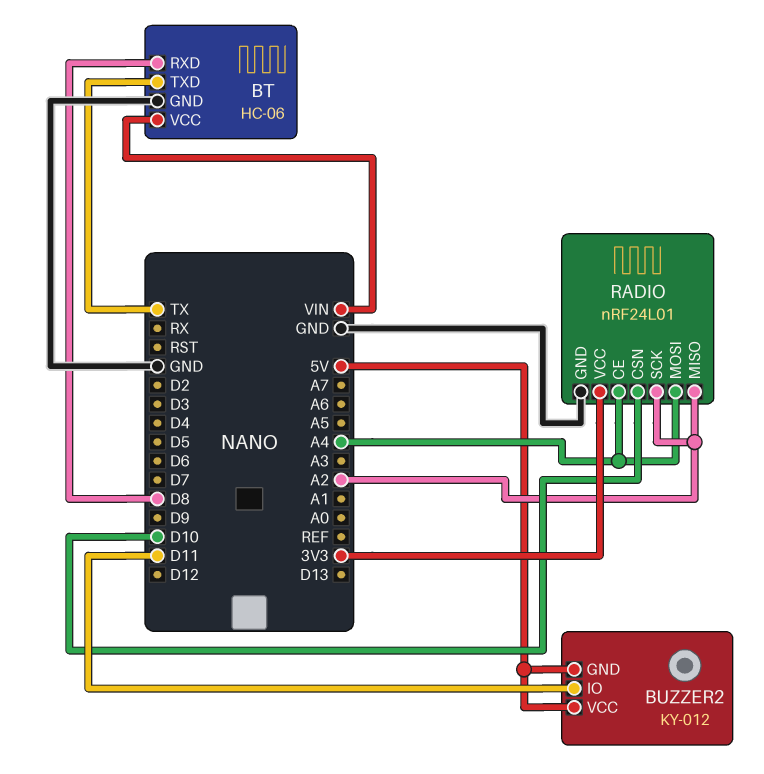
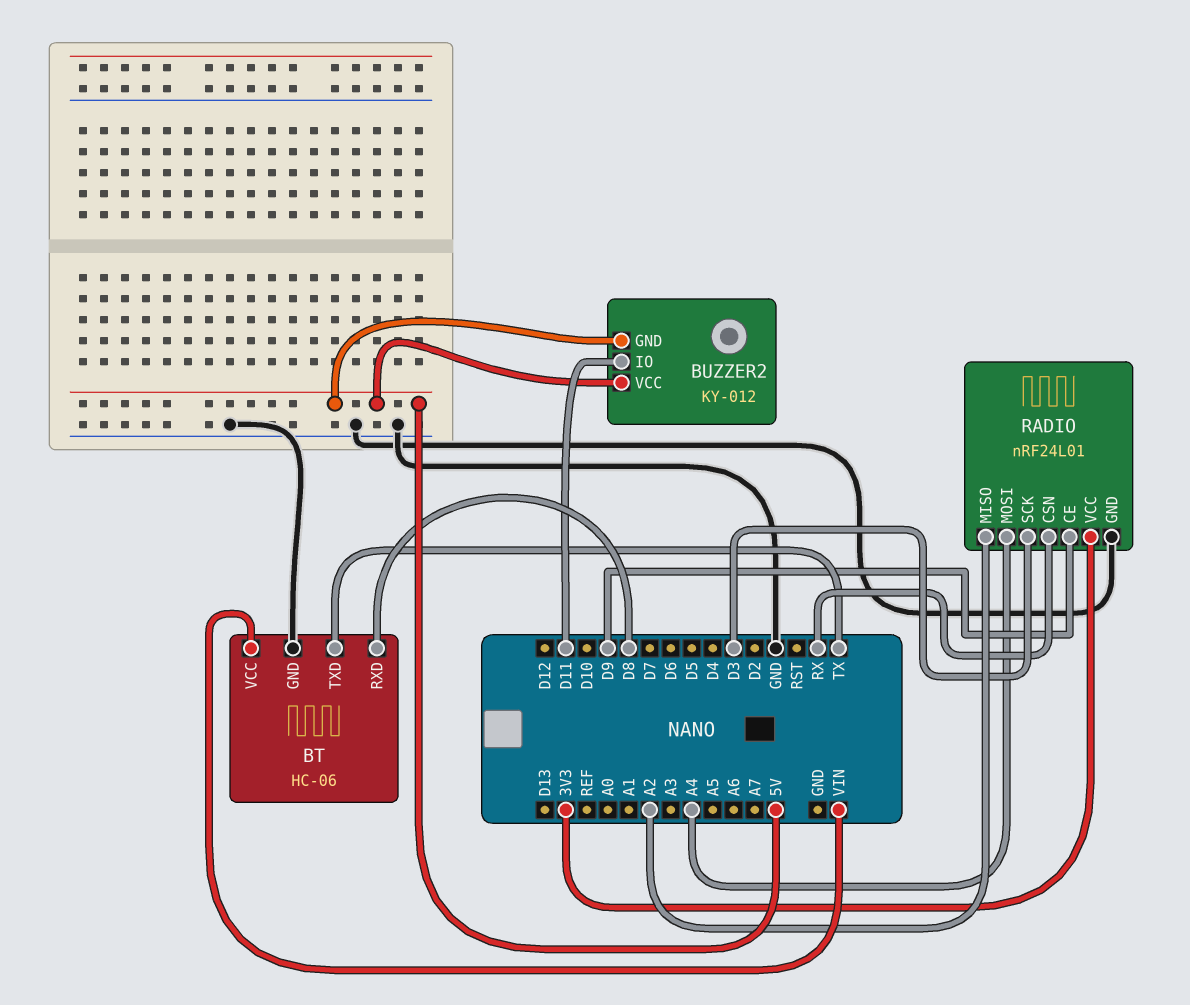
RADIO pin CE: A4 -> D9
RADIO pin CSN: D10 -> RX
RADIO pin SCK: A2 -> D3

